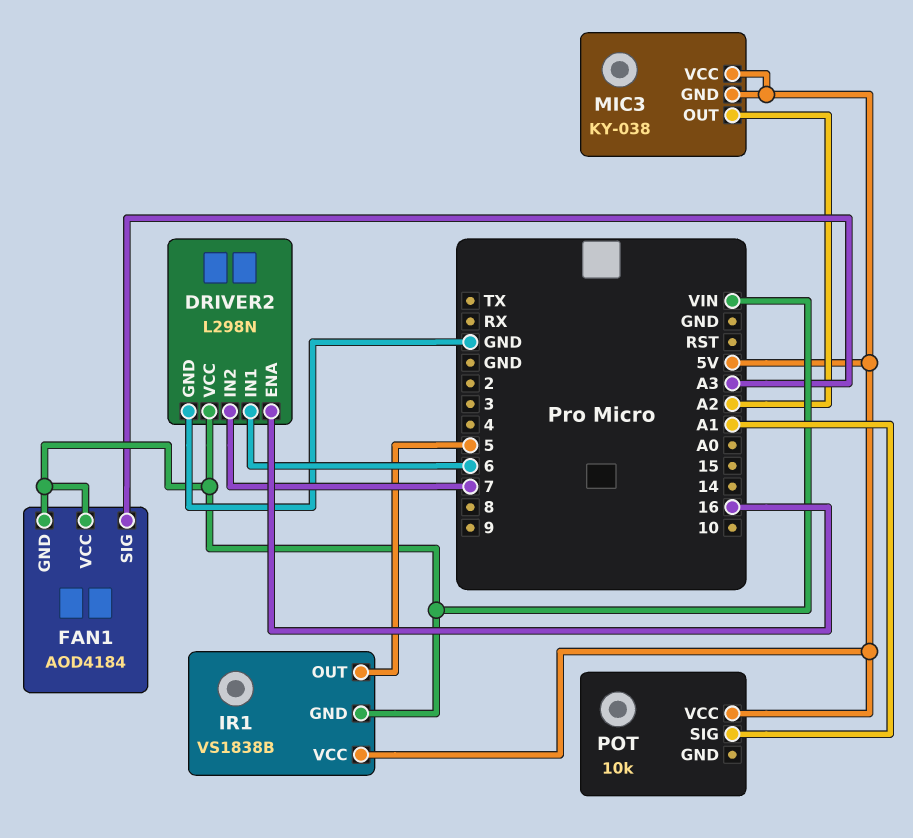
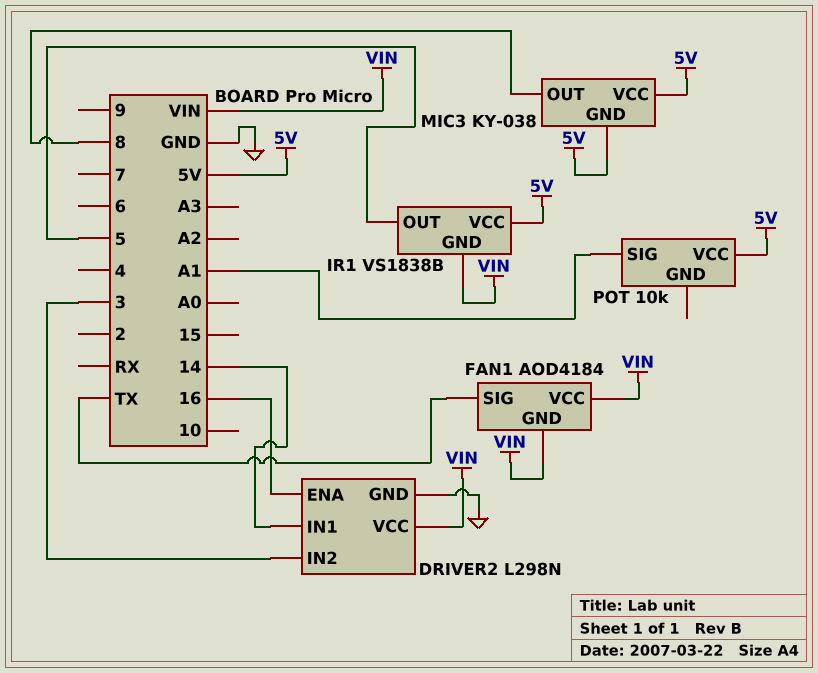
DRIVER2 pin IN1: 6 -> 14
DRIVER2 pin IN2: 7 -> 3
FAN1 pin SIG: A3 -> TX
MIC3 pin OUT: A2 -> 8

